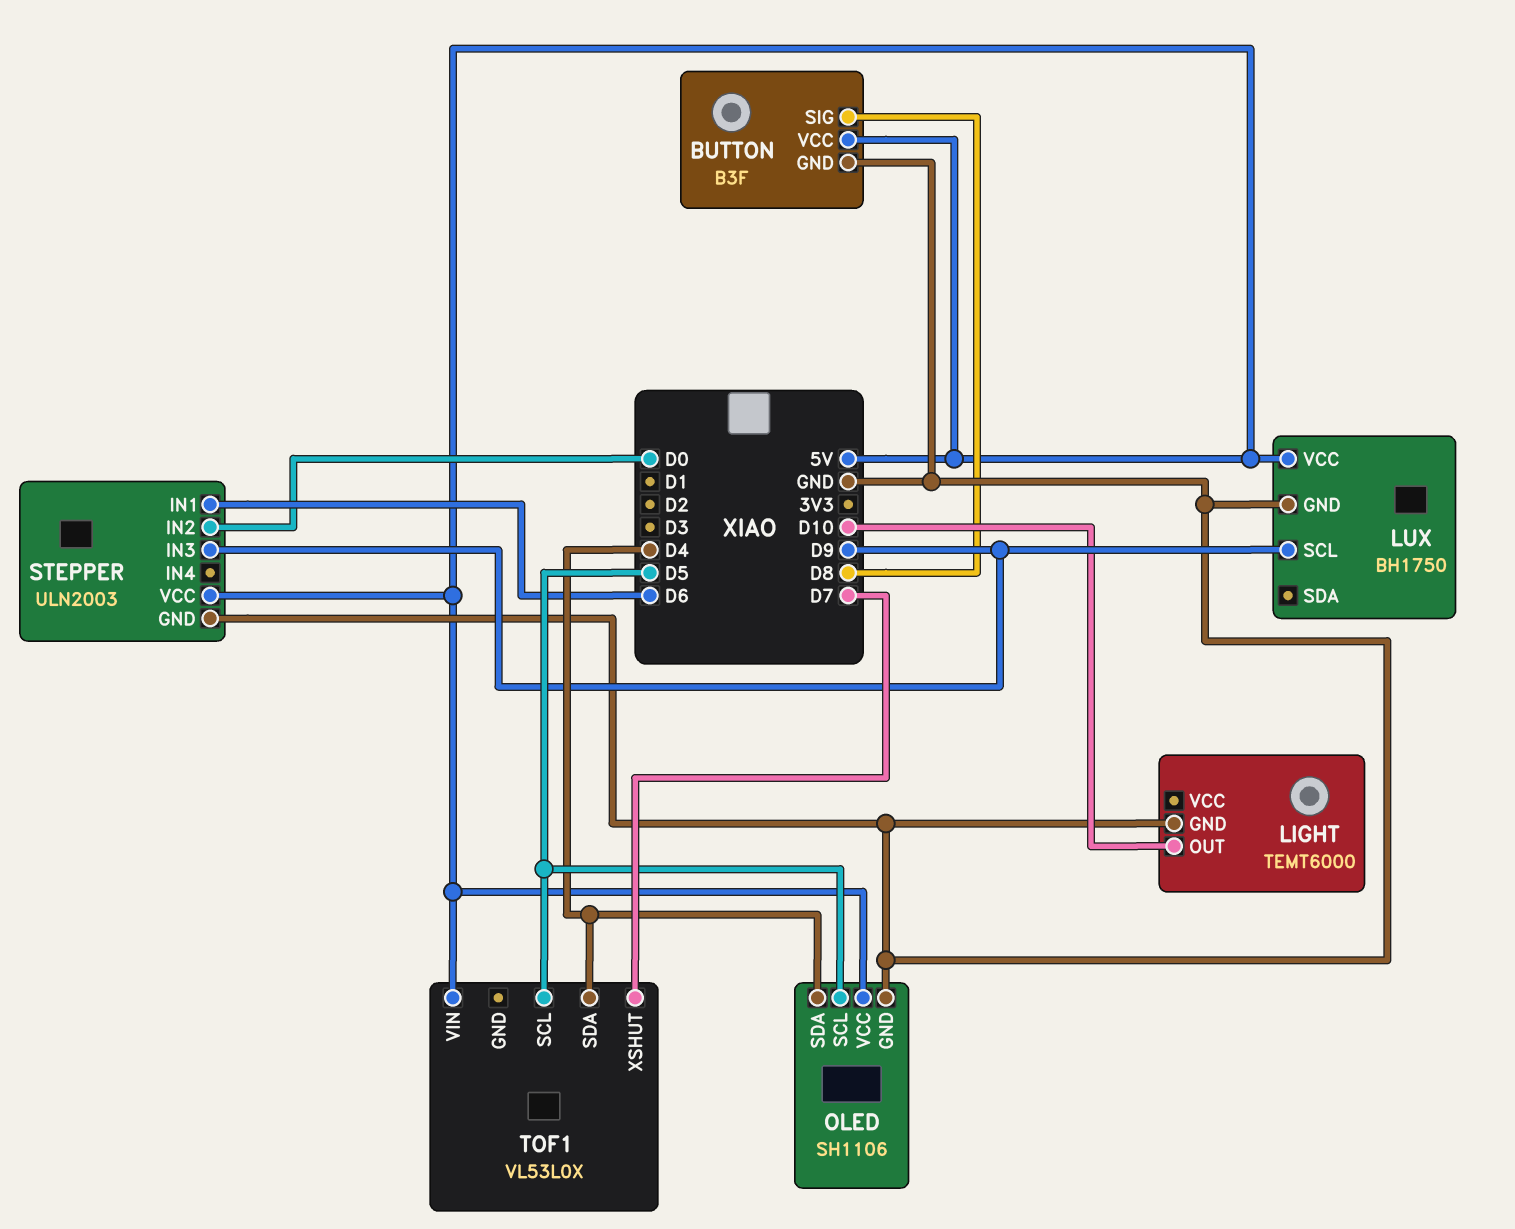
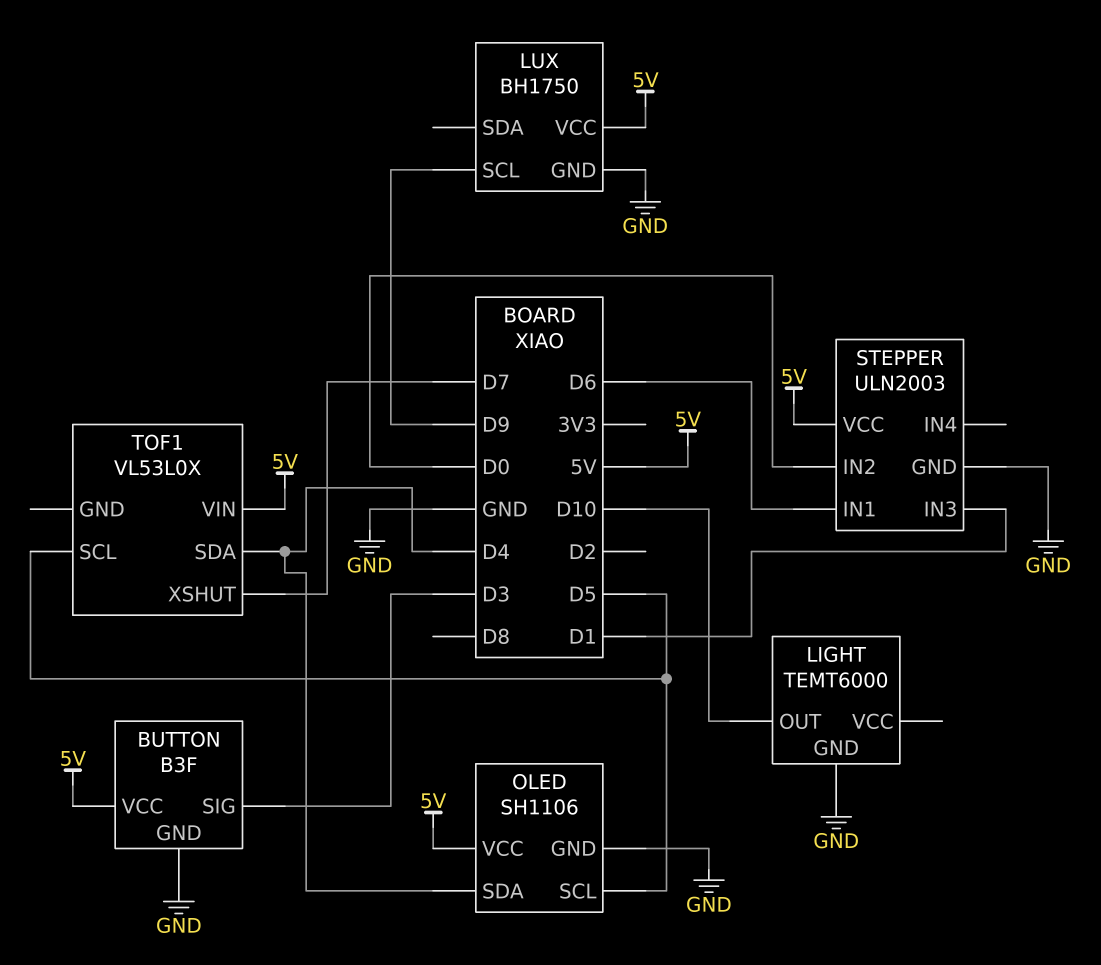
BUTTON pin SIG: D8 -> D3
STEPPER pin IN3: D9 -> D1

